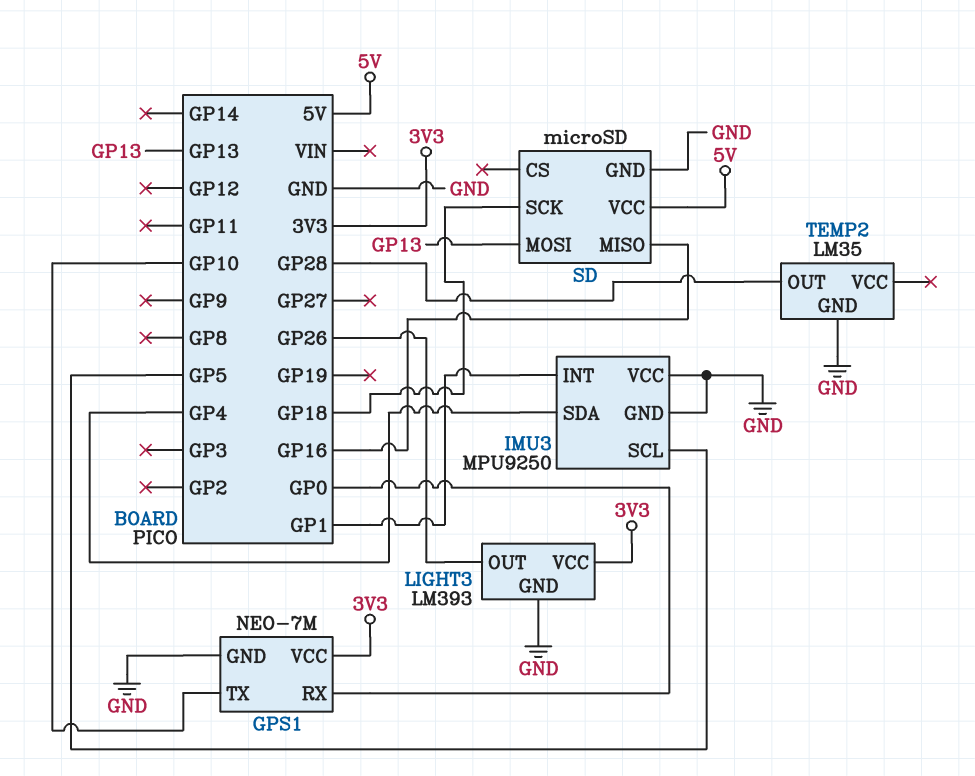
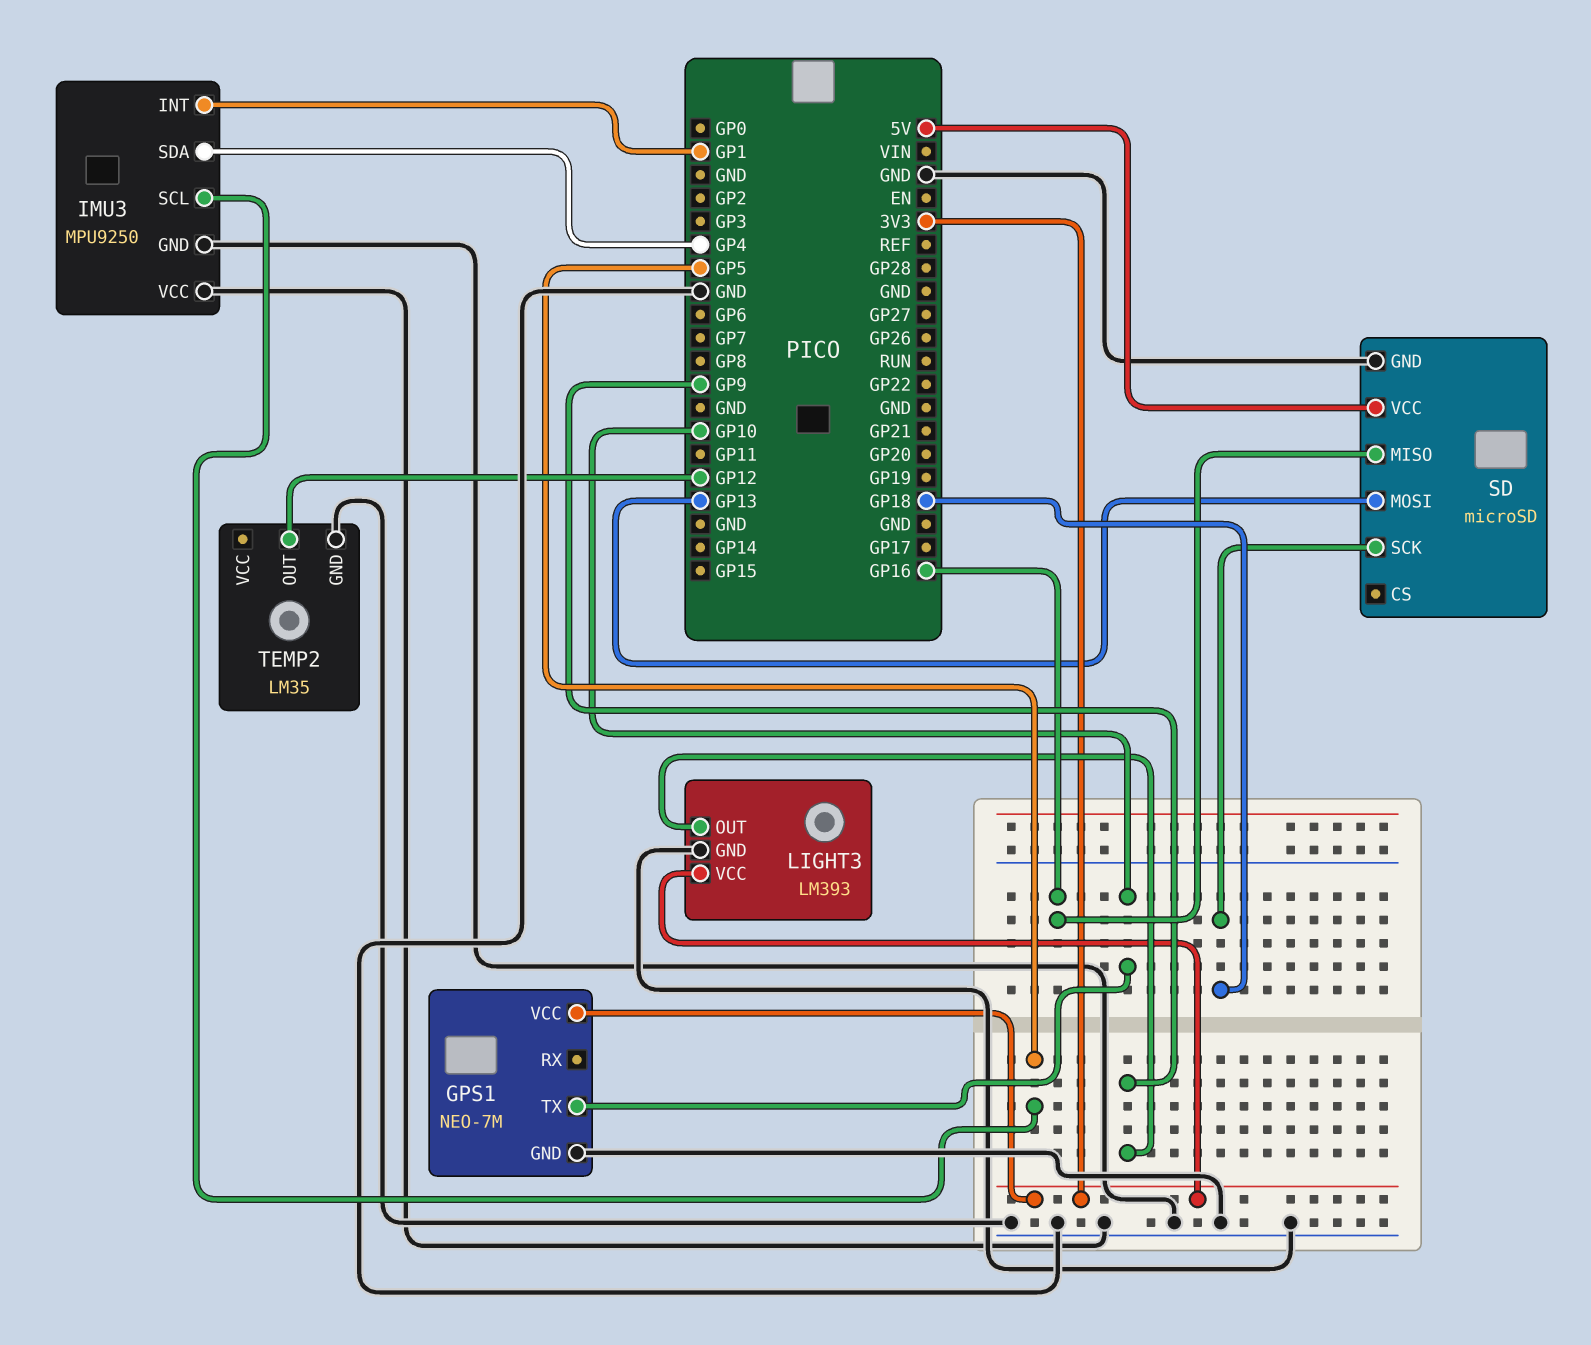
GPS1 pin RX: GP0 -> none
LIGHT3 pin OUT: GP26 -> GP9
TEMP2 pin OUT: GP28 -> GP12

